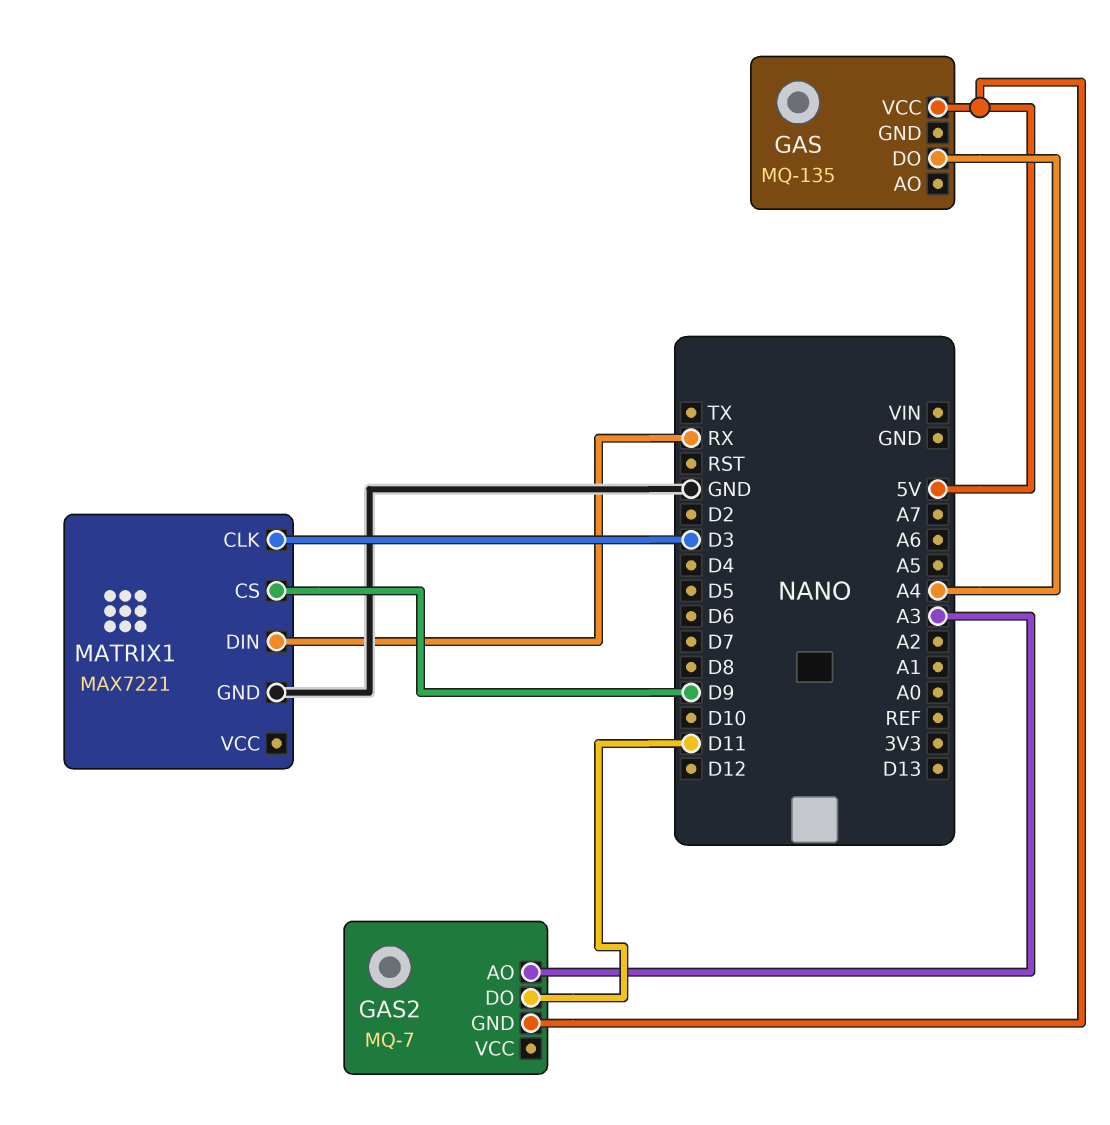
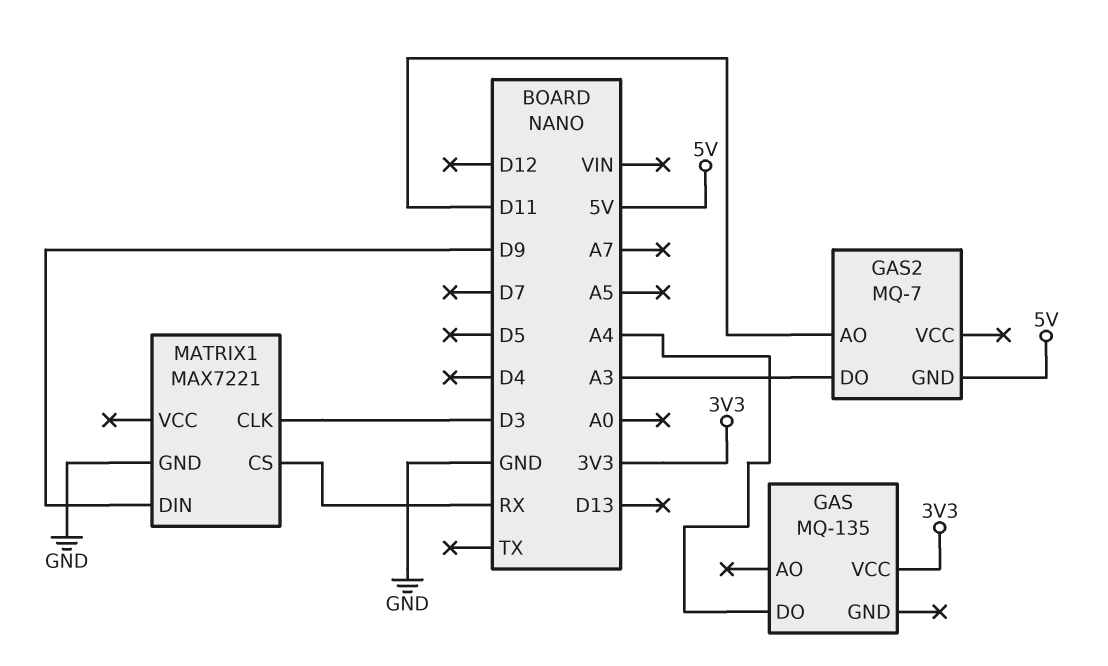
GAS pin VCC: 5V -> 3V3
GAS2 pin AO: A3 -> D11
GAS2 pin DO: D11 -> A3
MATRIX1 pin CS: D9 -> RX
MATRIX1 pin DIN: RX -> D9

